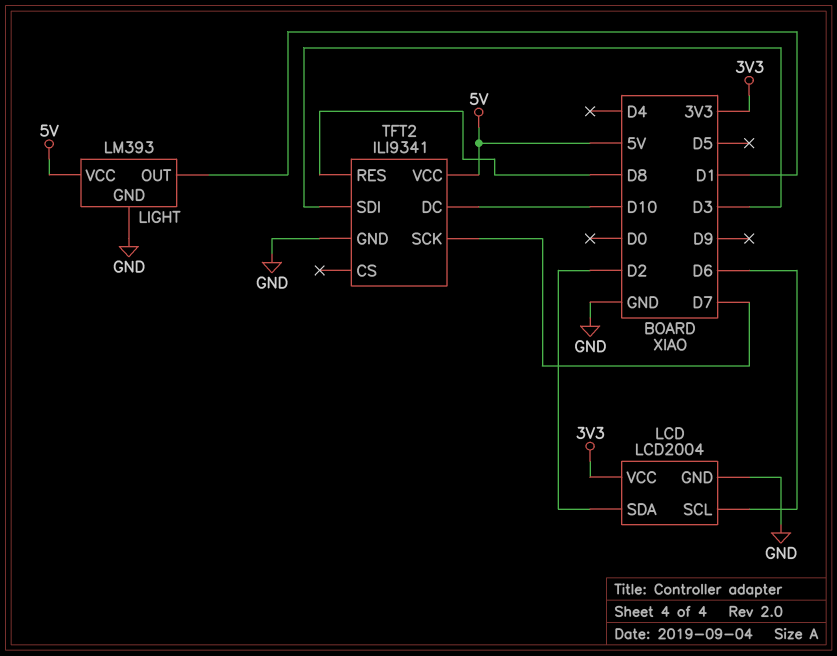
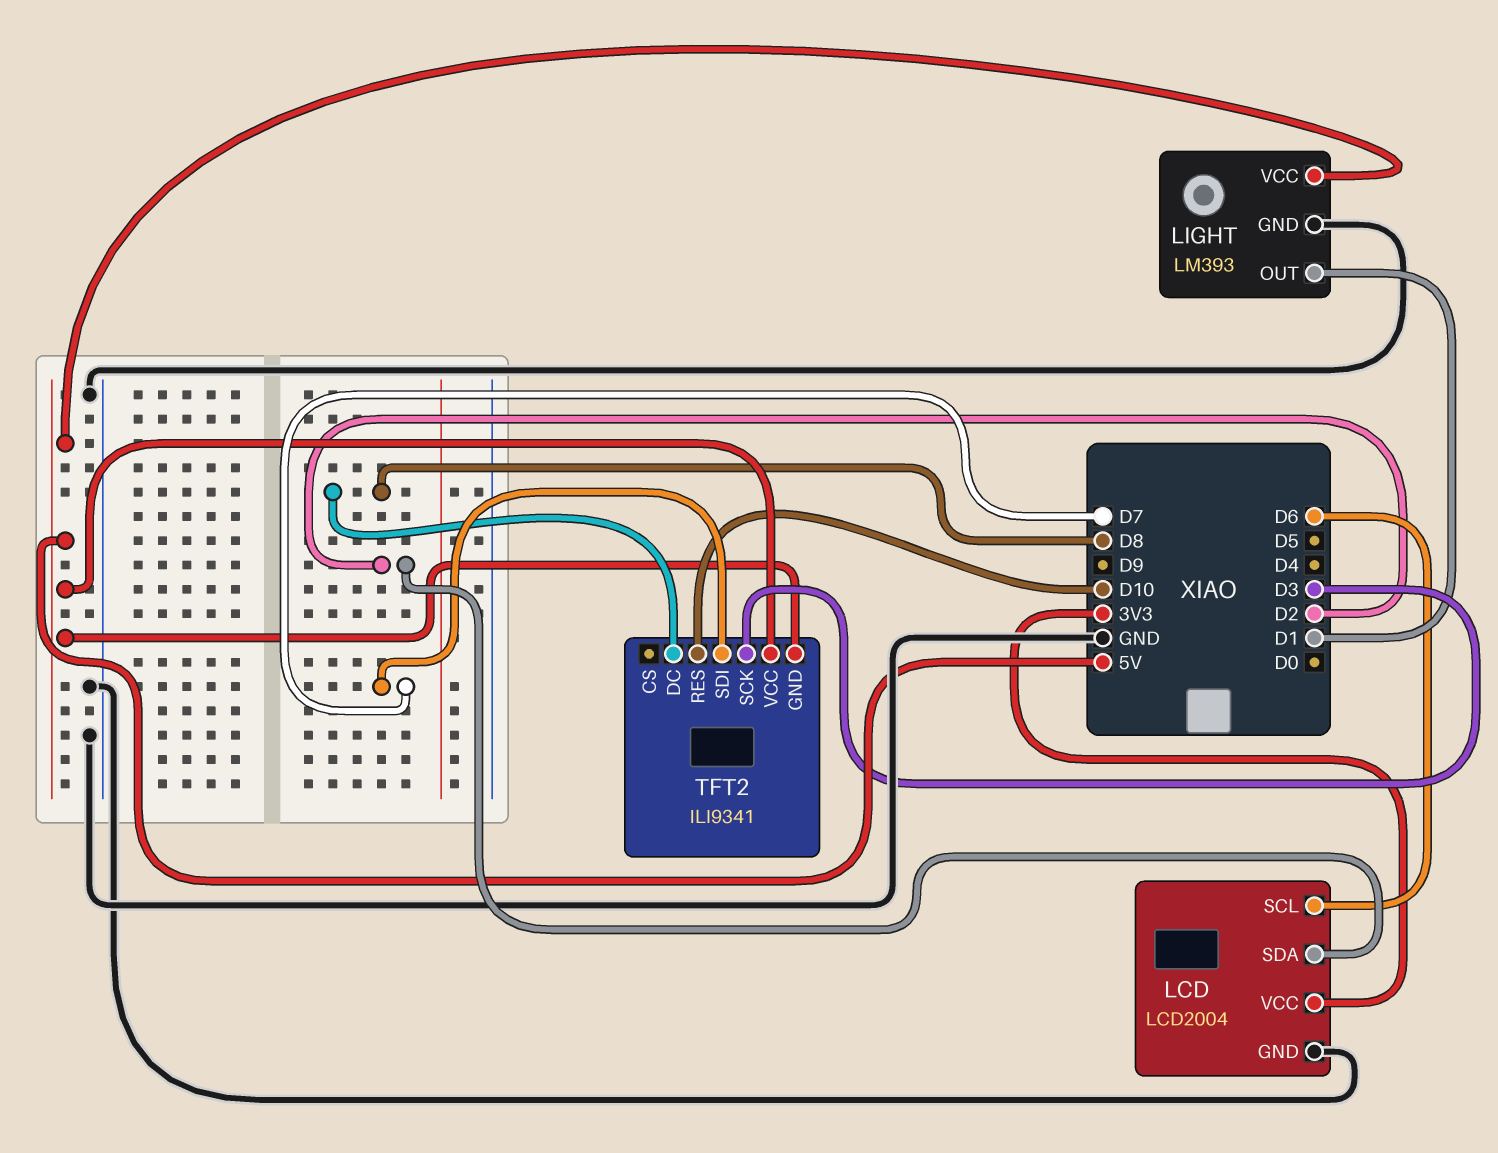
TFT2 pin DC: D10 -> D8
TFT2 pin GND: GND -> 5V
TFT2 pin RES: D8 -> D10
TFT2 pin SCK: D7 -> D3
TFT2 pin SDI: D3 -> D7

